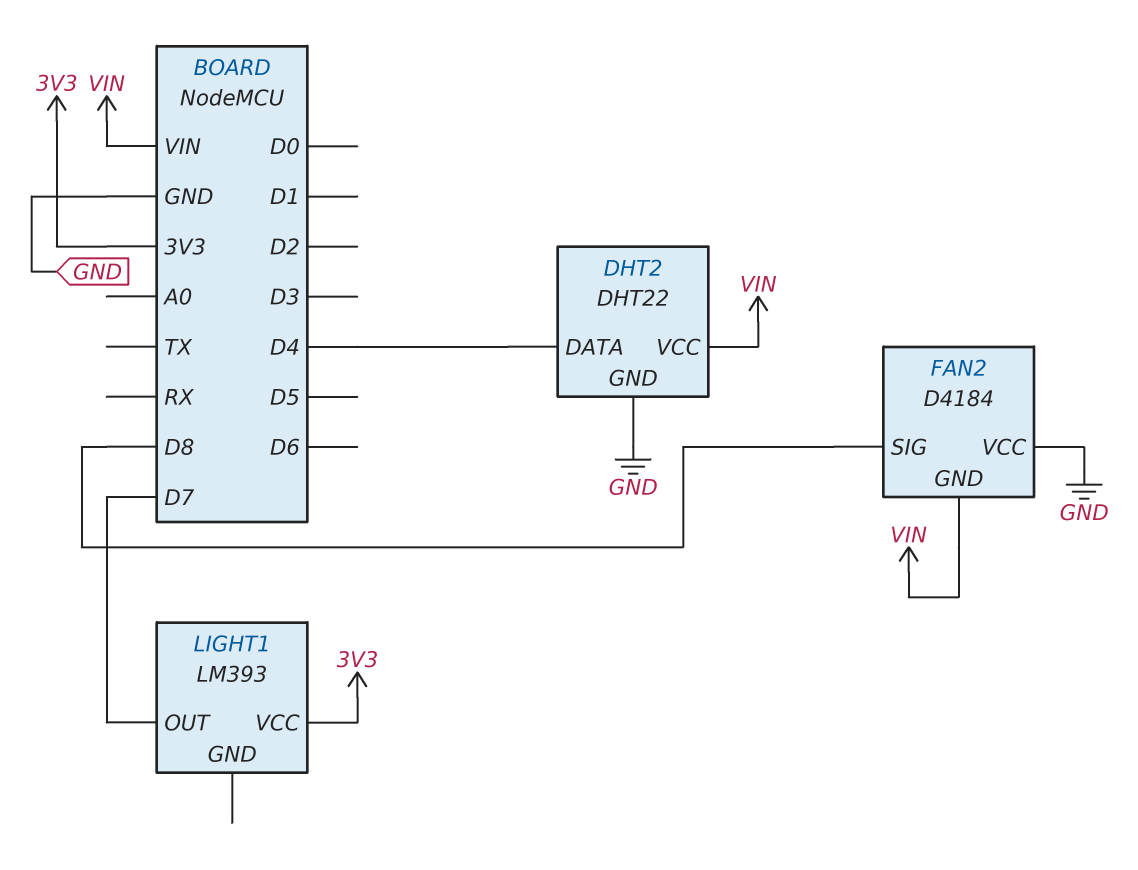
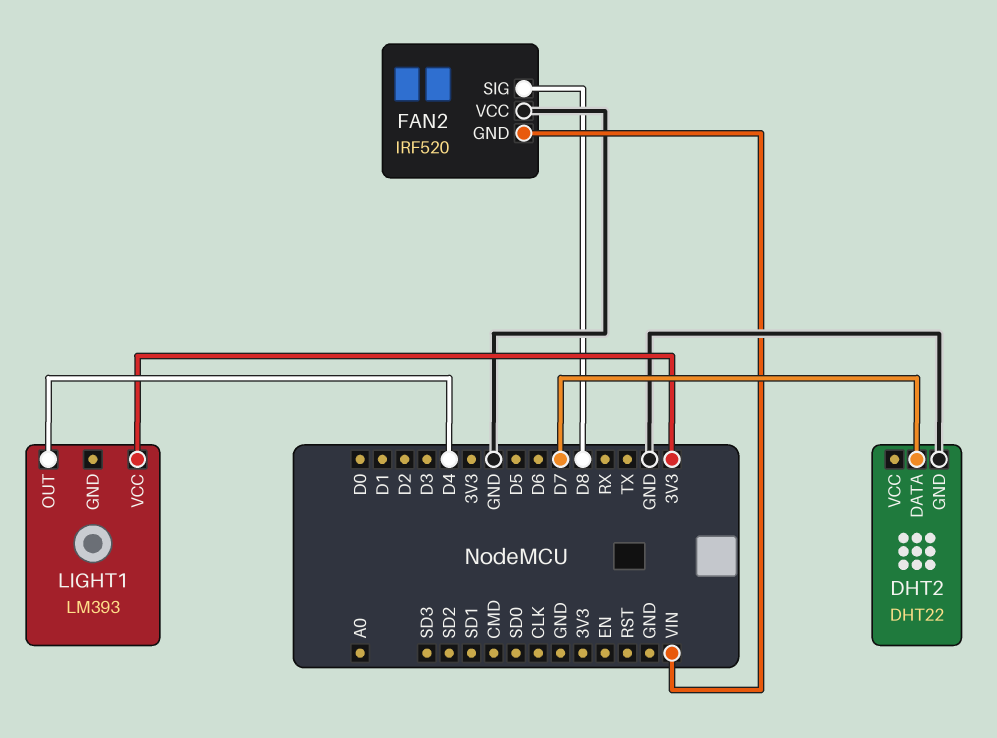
DHT2 pin DATA: D4 -> D7
DHT2 pin VCC: VIN -> none
FAN2: D4184 -> IRF520
LIGHT1 pin OUT: D7 -> D4

